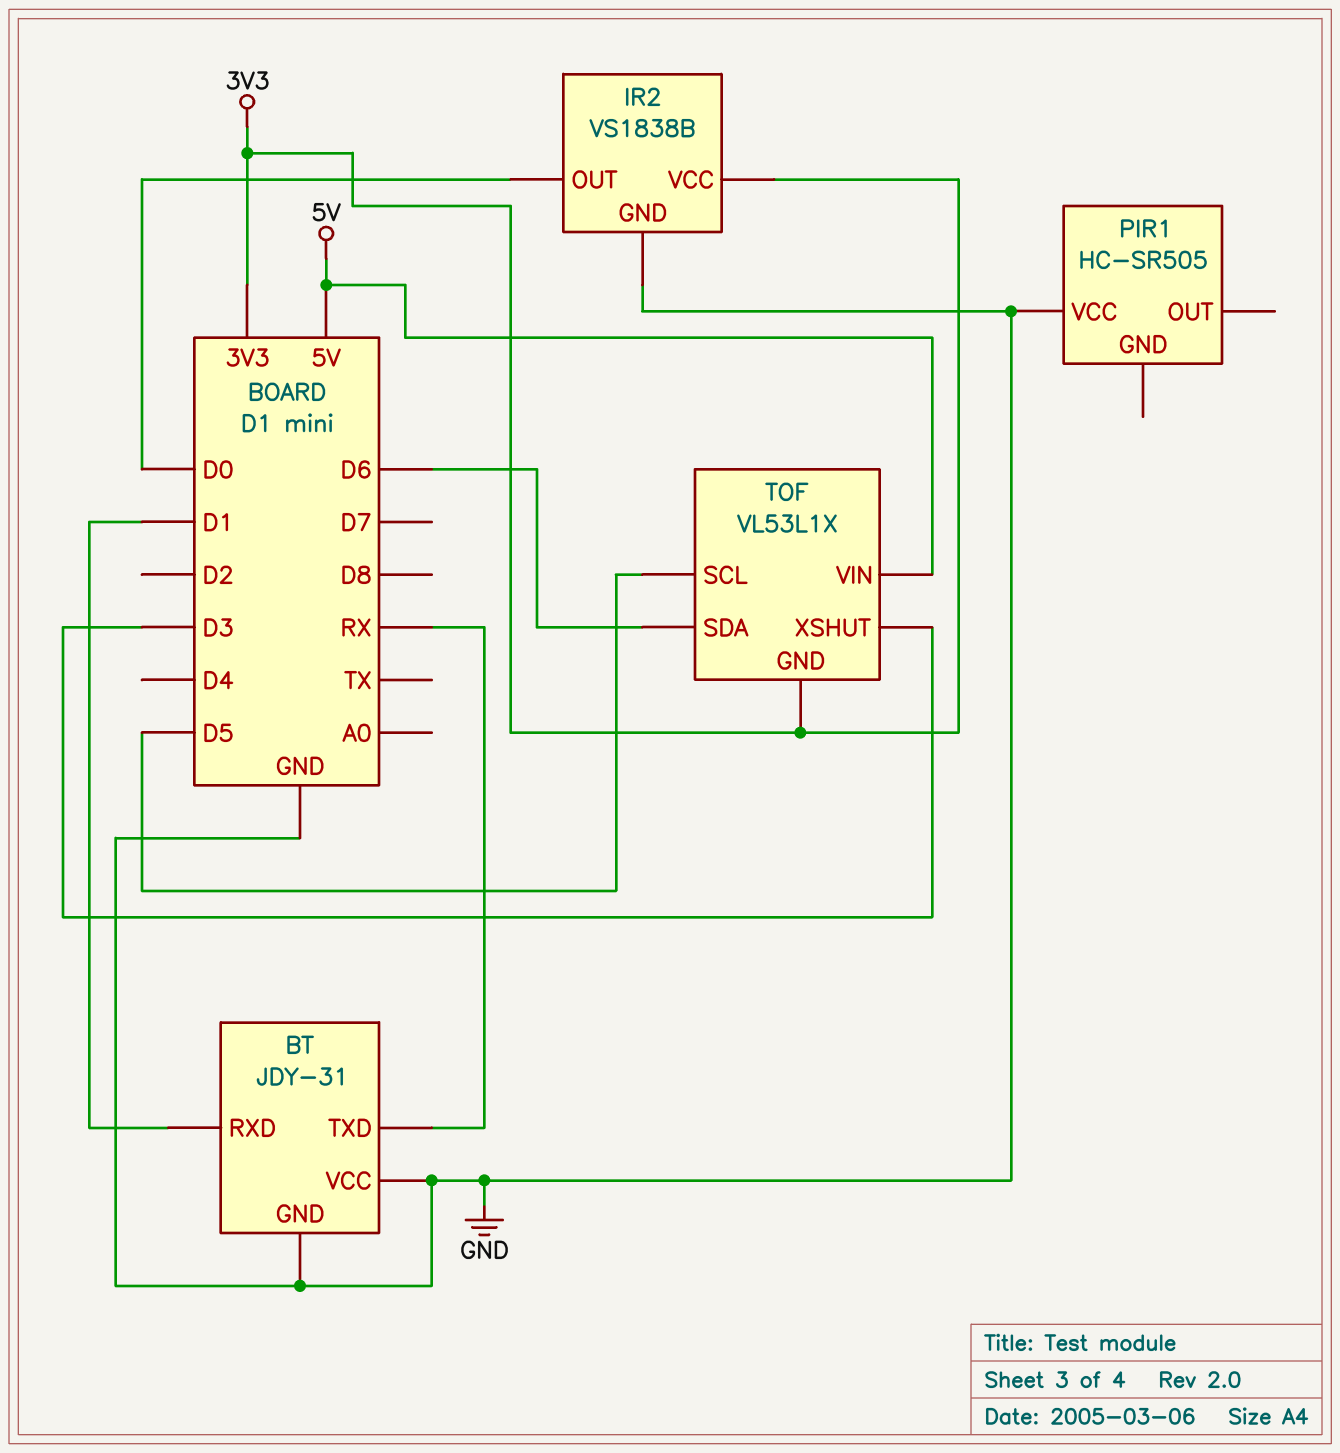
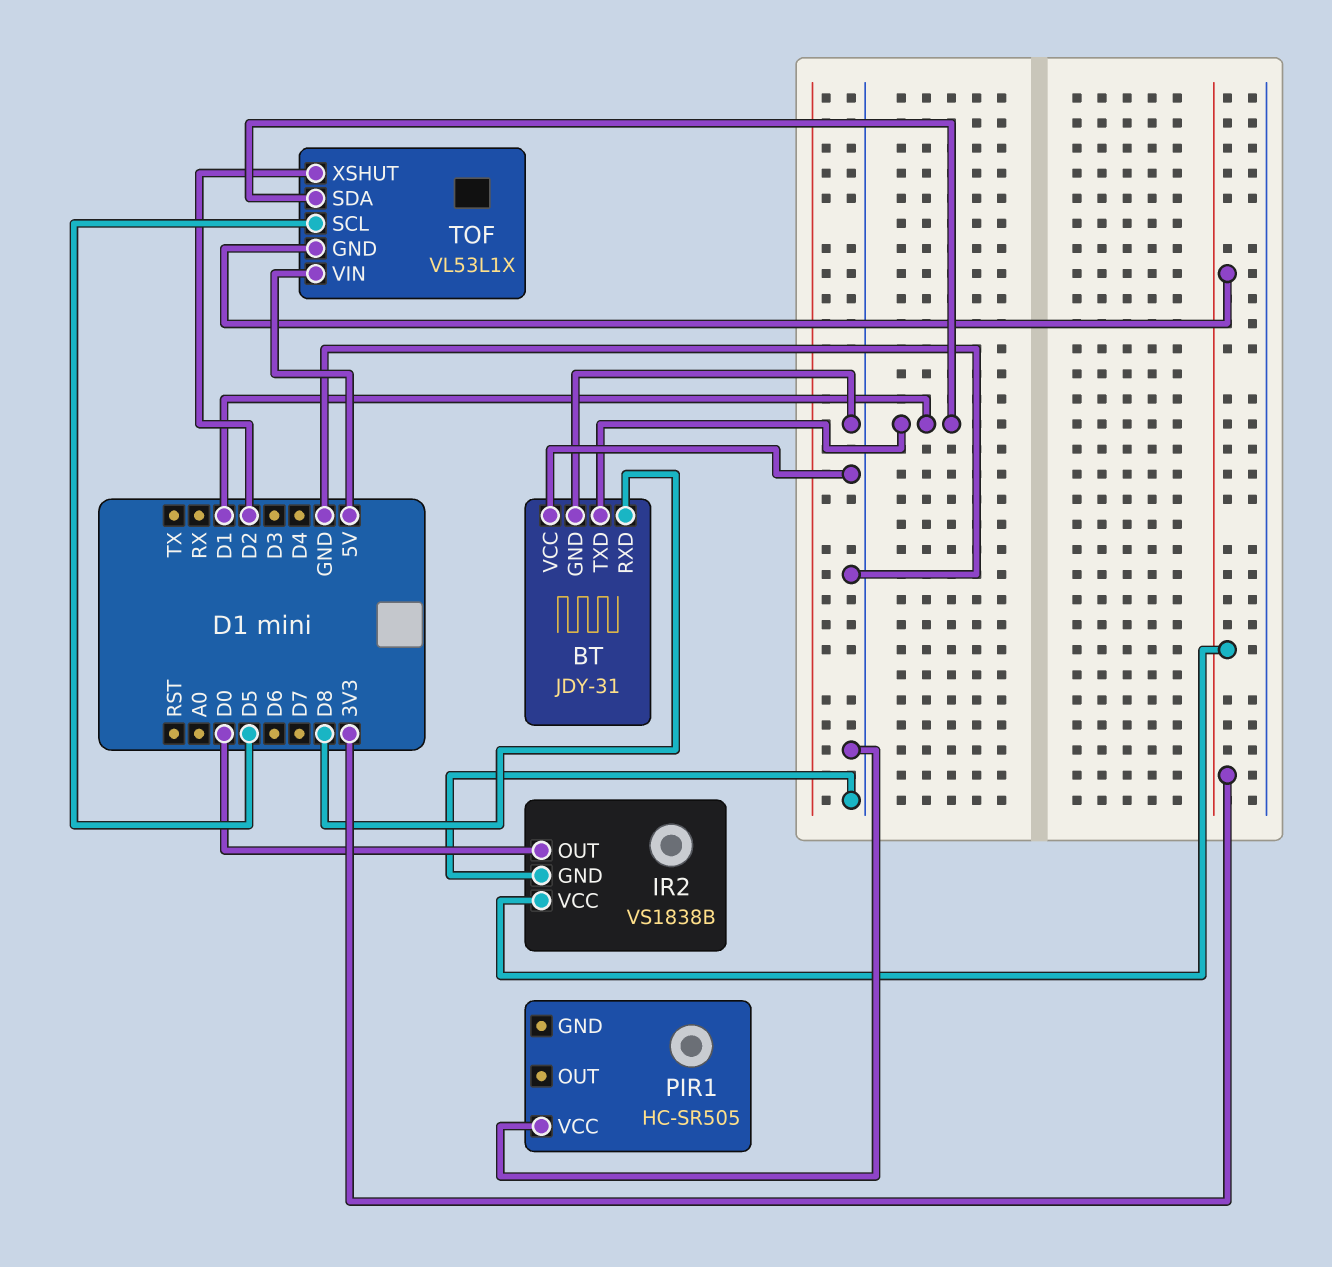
BT pin RXD: D1 -> D8
BT pin TXD: RX -> D1
TOF pin SDA: D6 -> D1
TOF pin XSHUT: D3 -> D2

